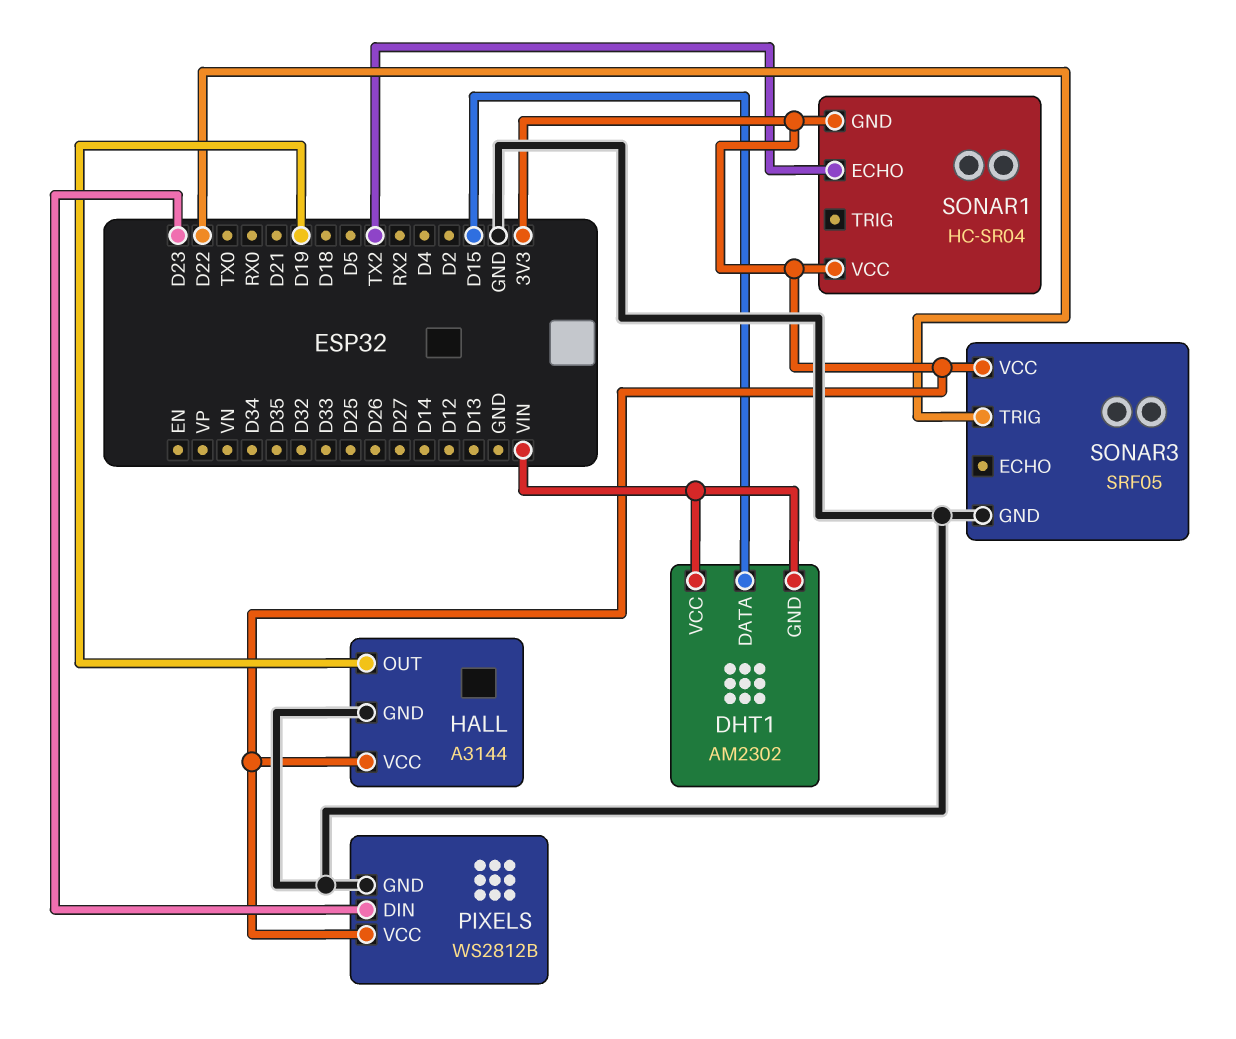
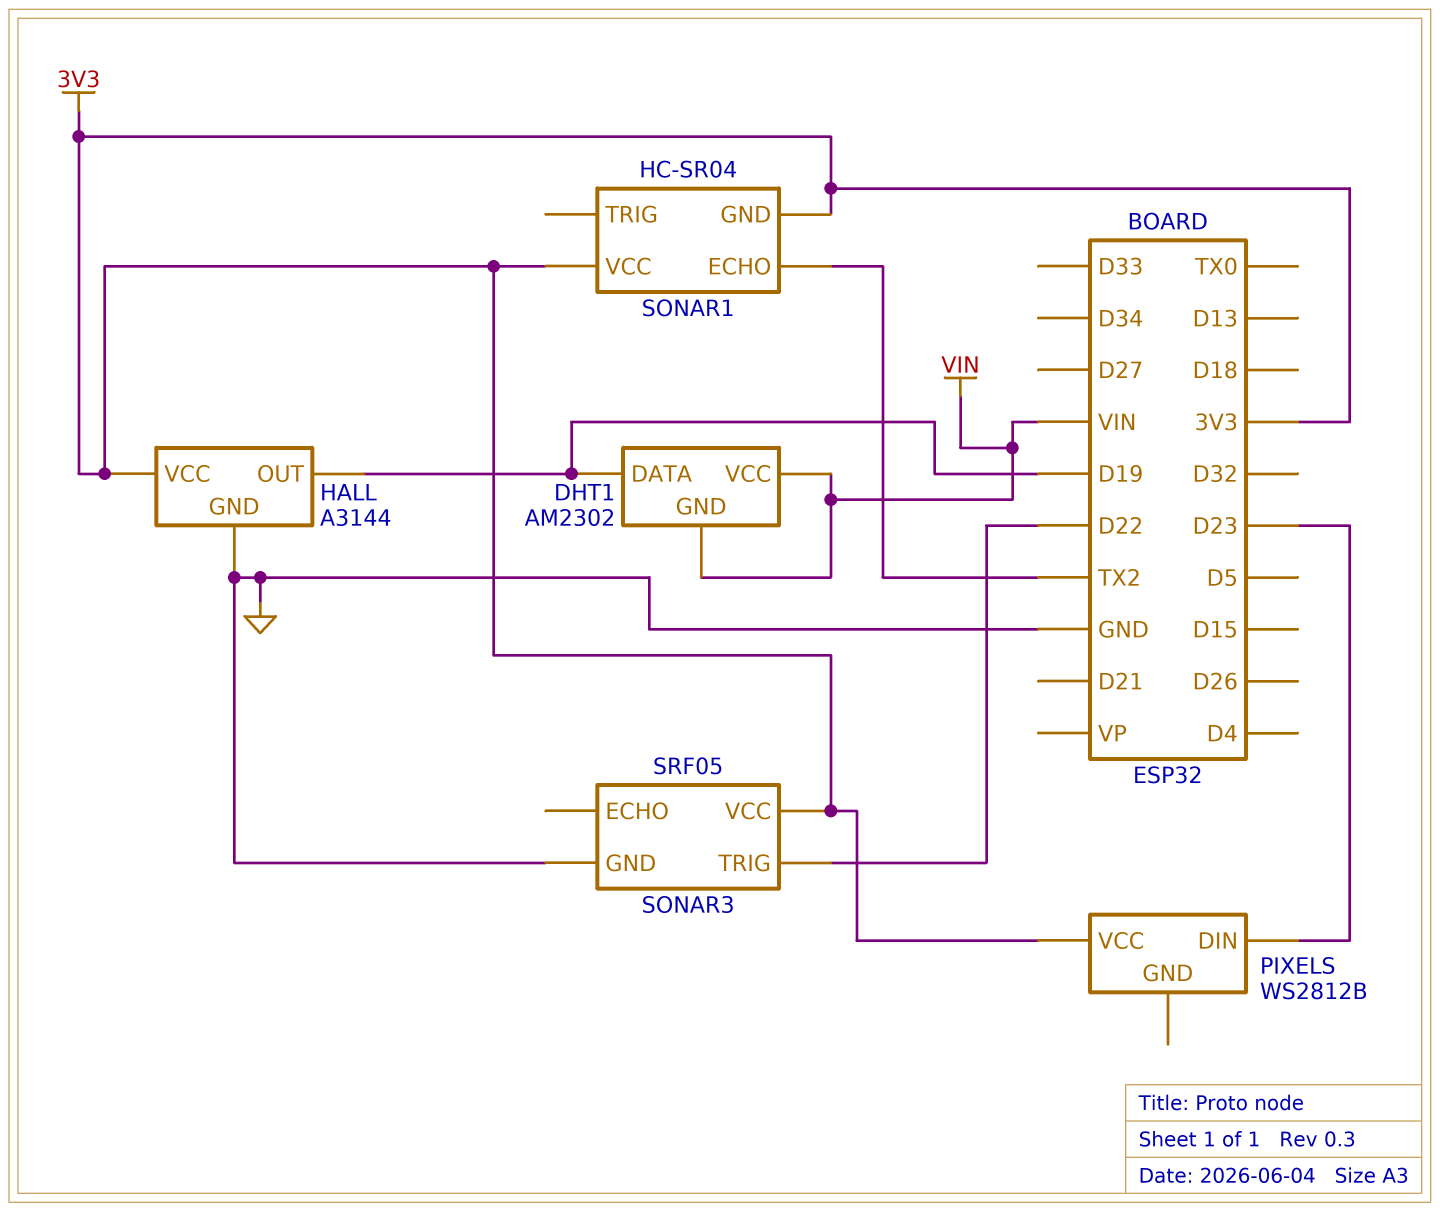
DHT1 pin DATA: D15 -> D19
PIXELS pin GND: GND -> none

